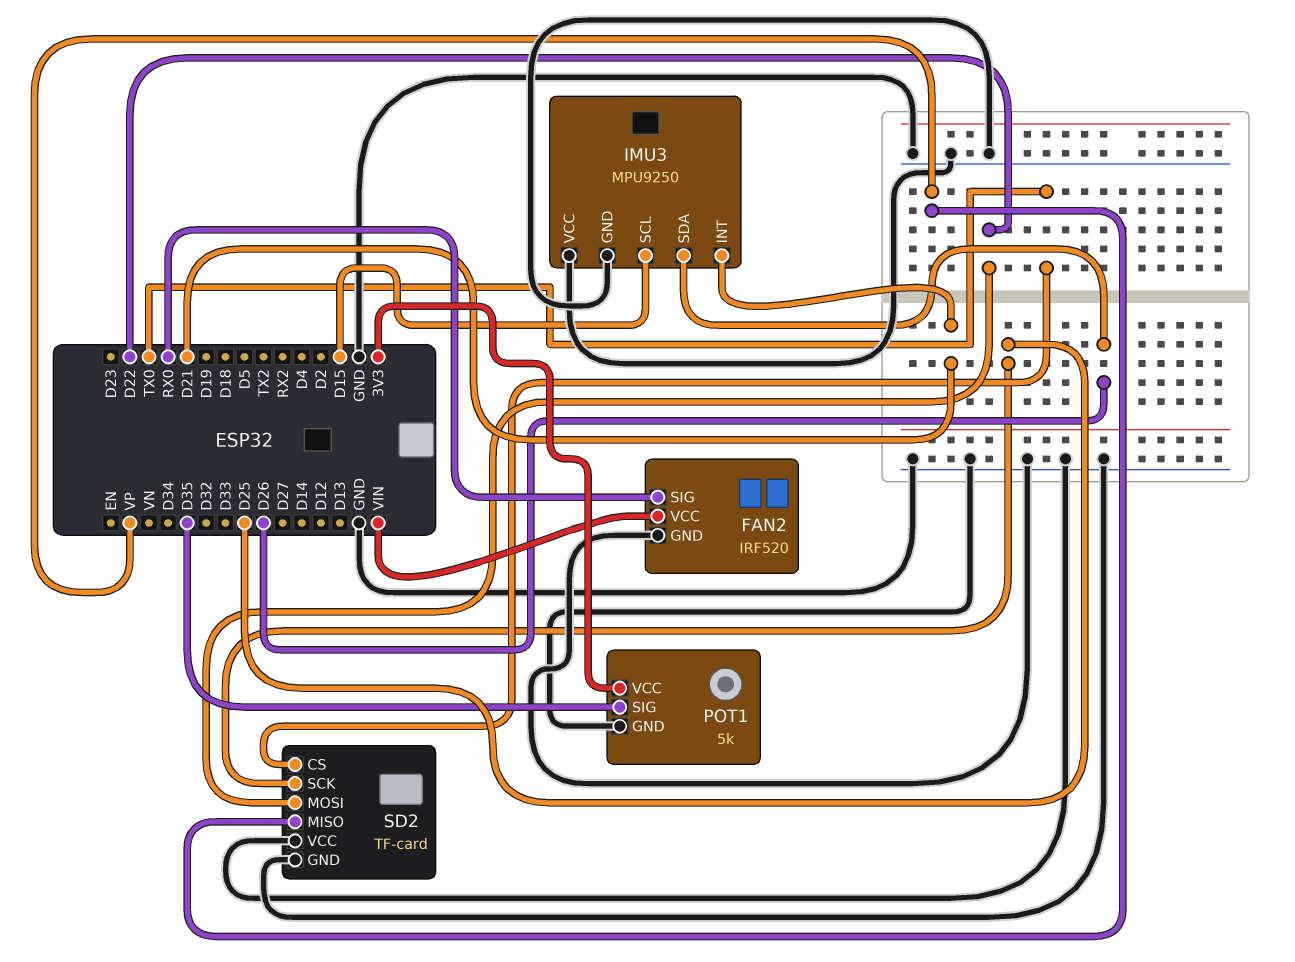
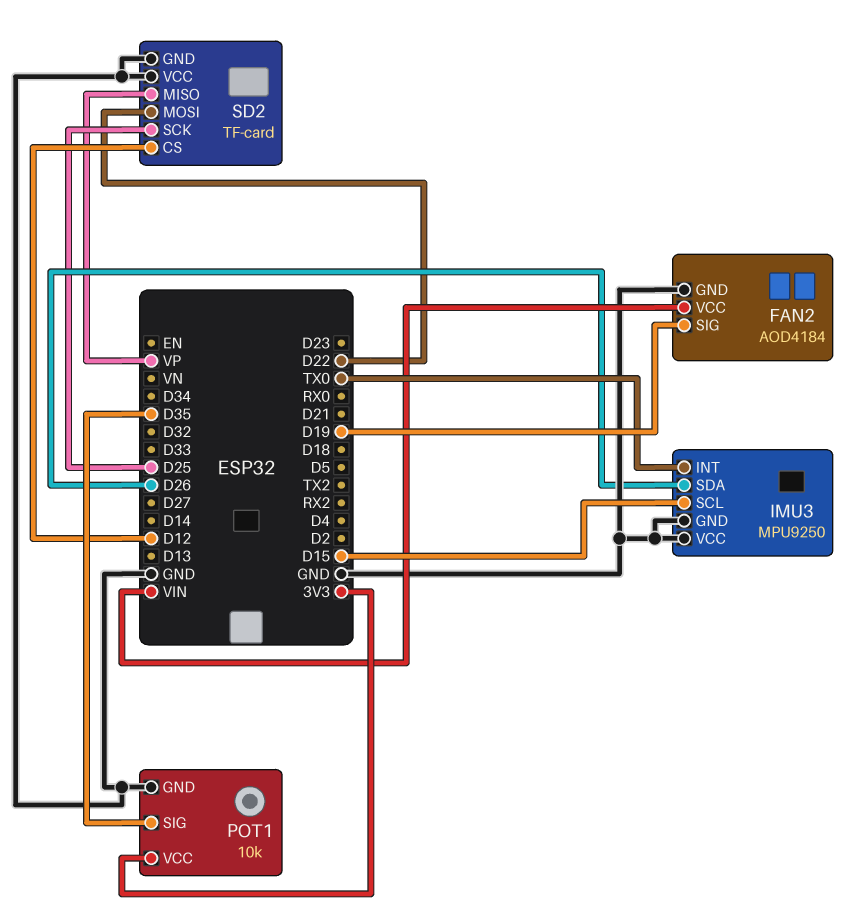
FAN2: IRF520 -> AOD4184
FAN2 pin SIG: RX0 -> D19
IMU3 pin INT: D21 -> TX0
POT1: 5k -> 10k
SD2 pin CS: TX0 -> D12

